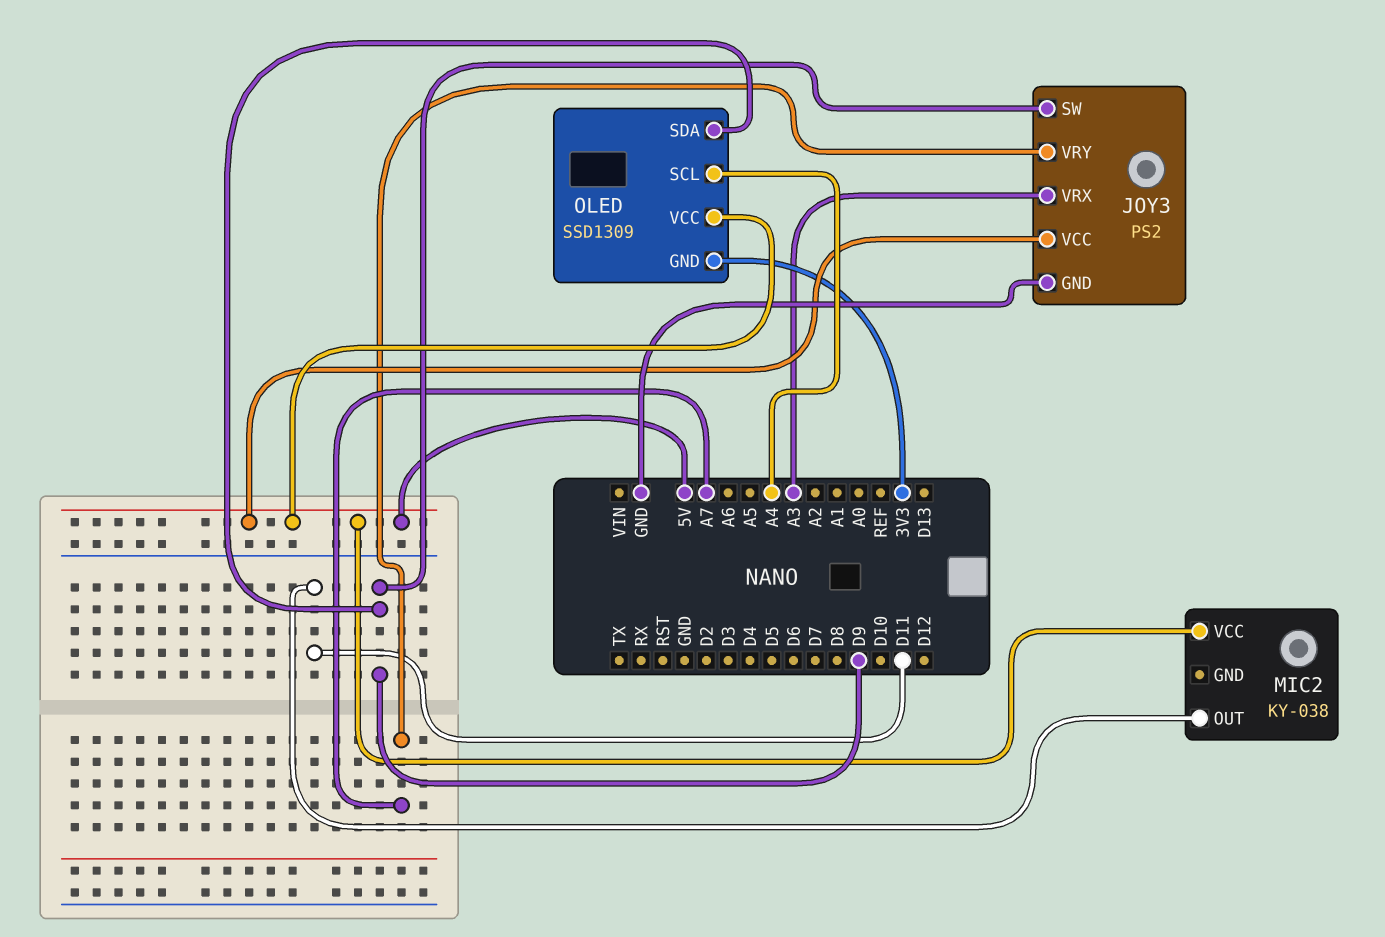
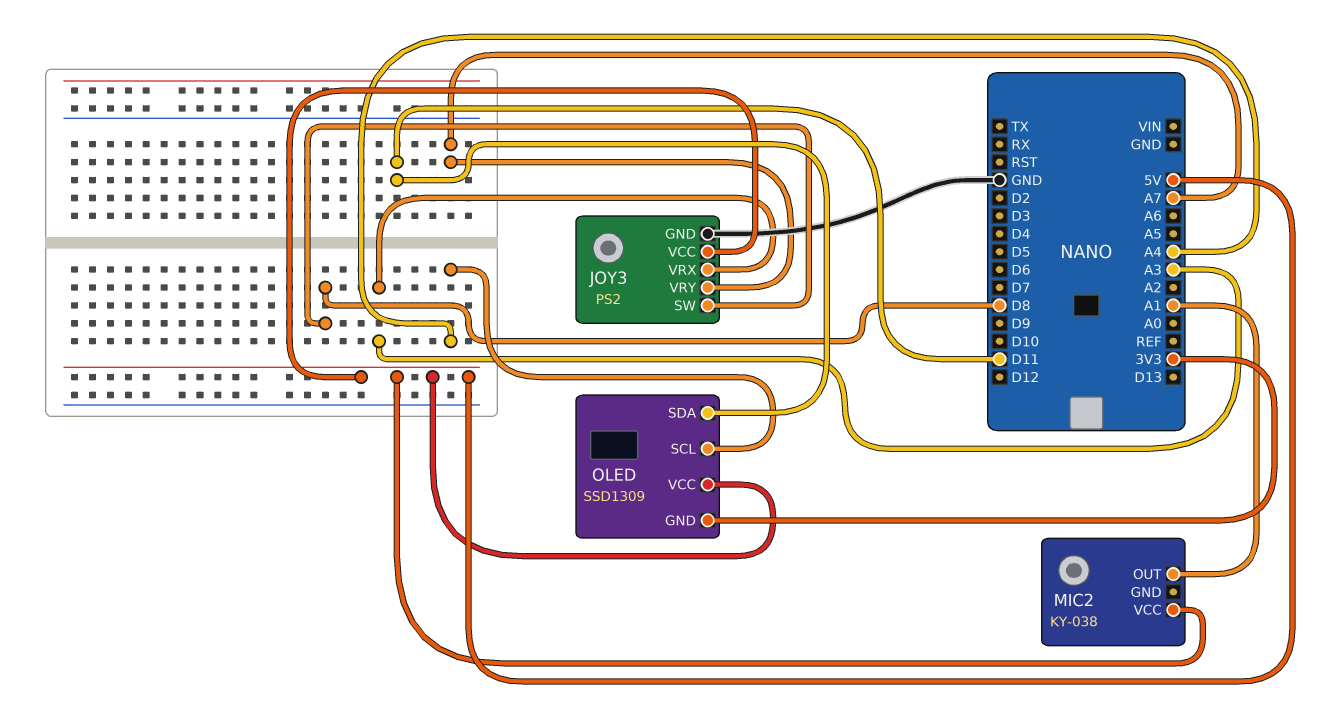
JOY3 pin SW: D9 -> D8
MIC2 pin OUT: D11 -> A1
OLED pin SDA: D9 -> D11

